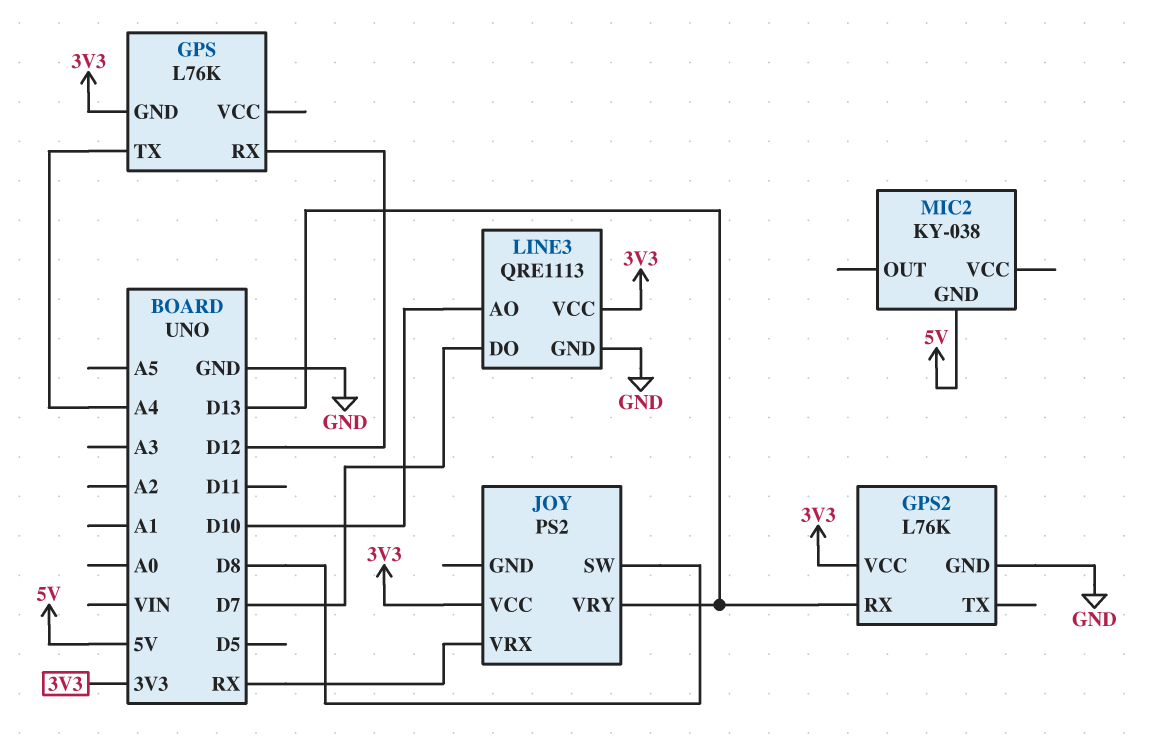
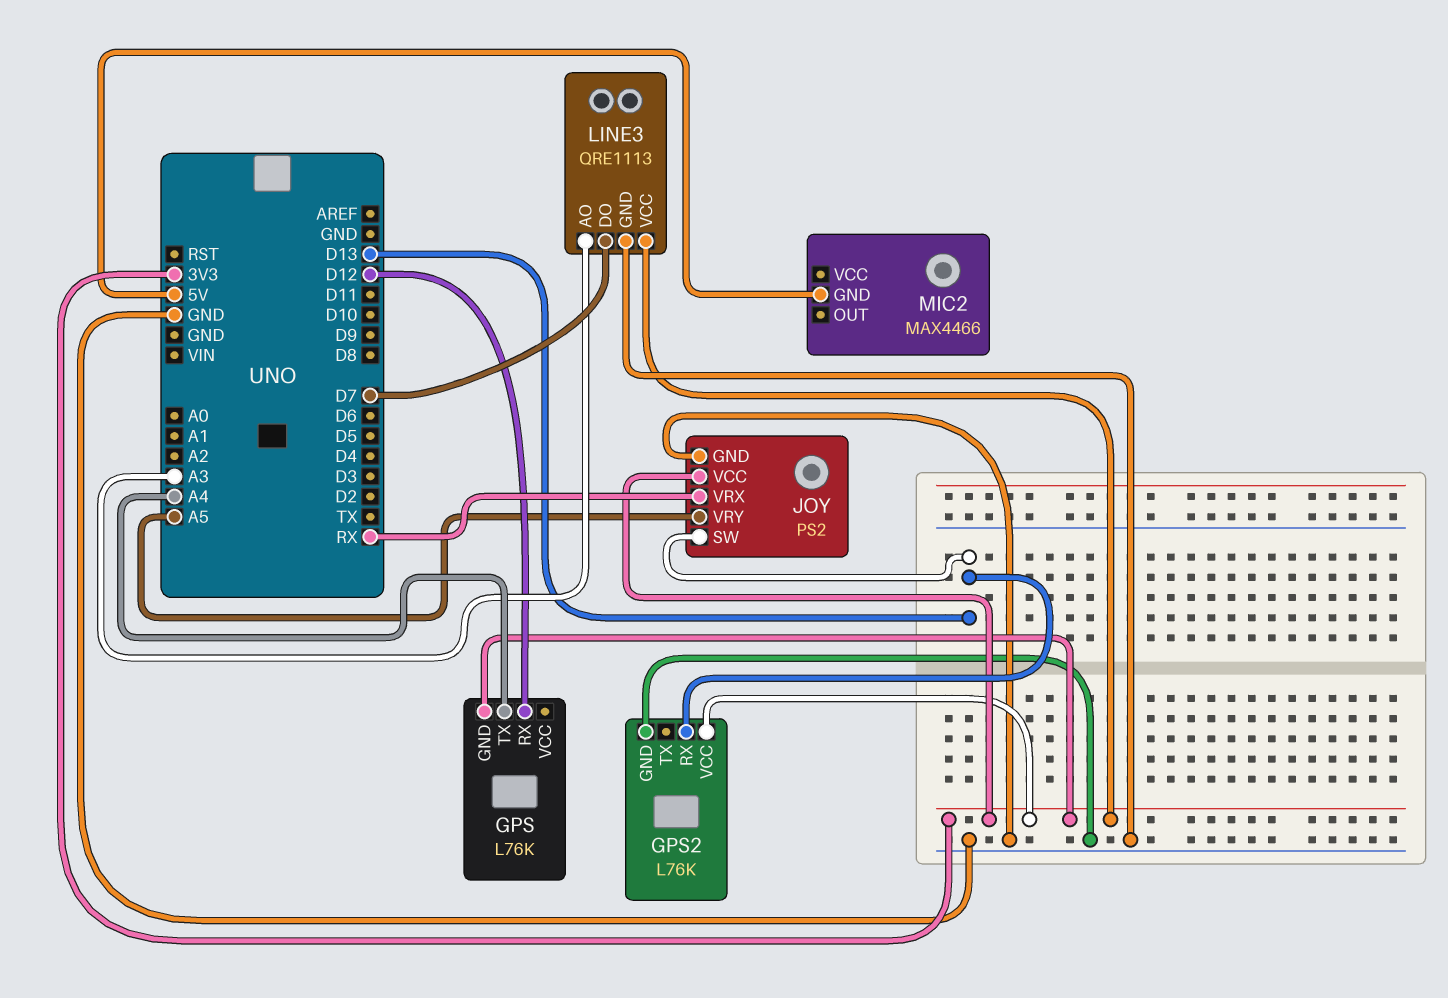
JOY pin GND: none -> GND
JOY pin SW: D8 -> D13
JOY pin VRY: D13 -> A5
LINE3 pin AO: D10 -> A3
MIC2: KY-038 -> MAX4466

